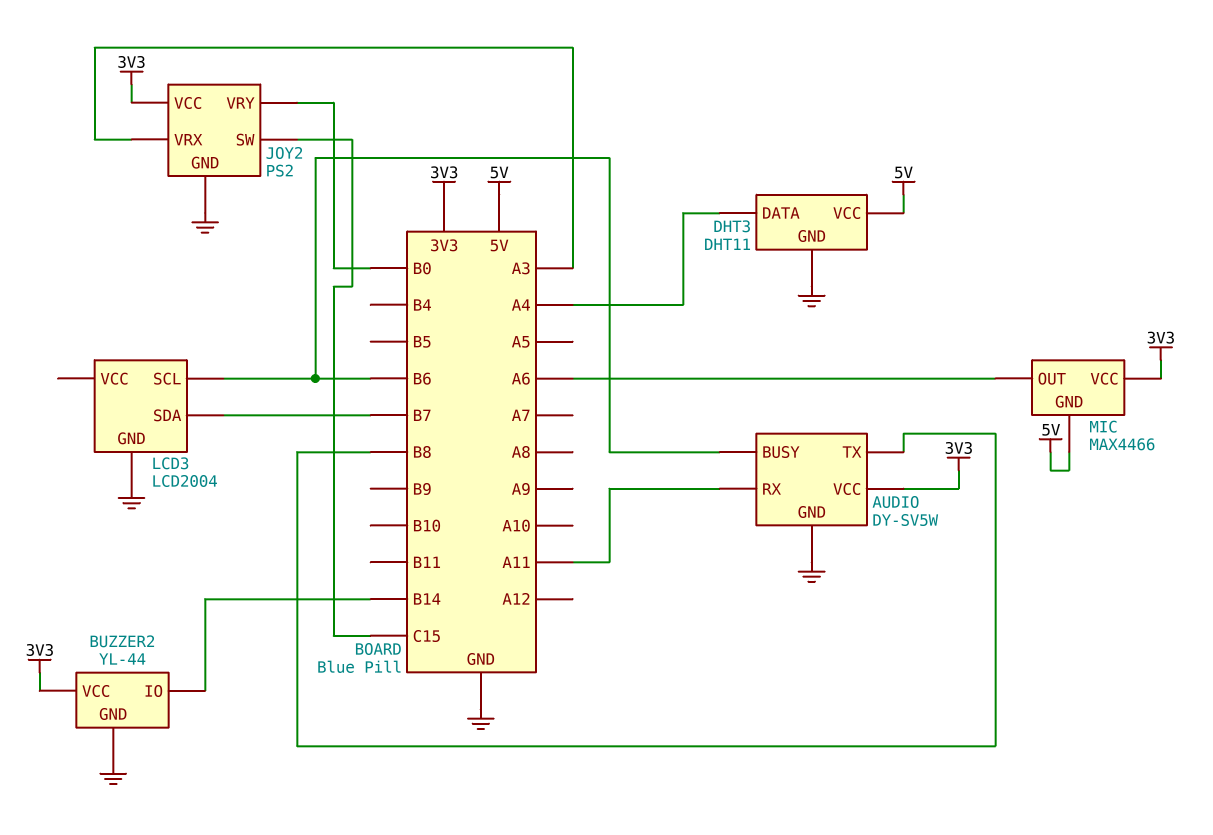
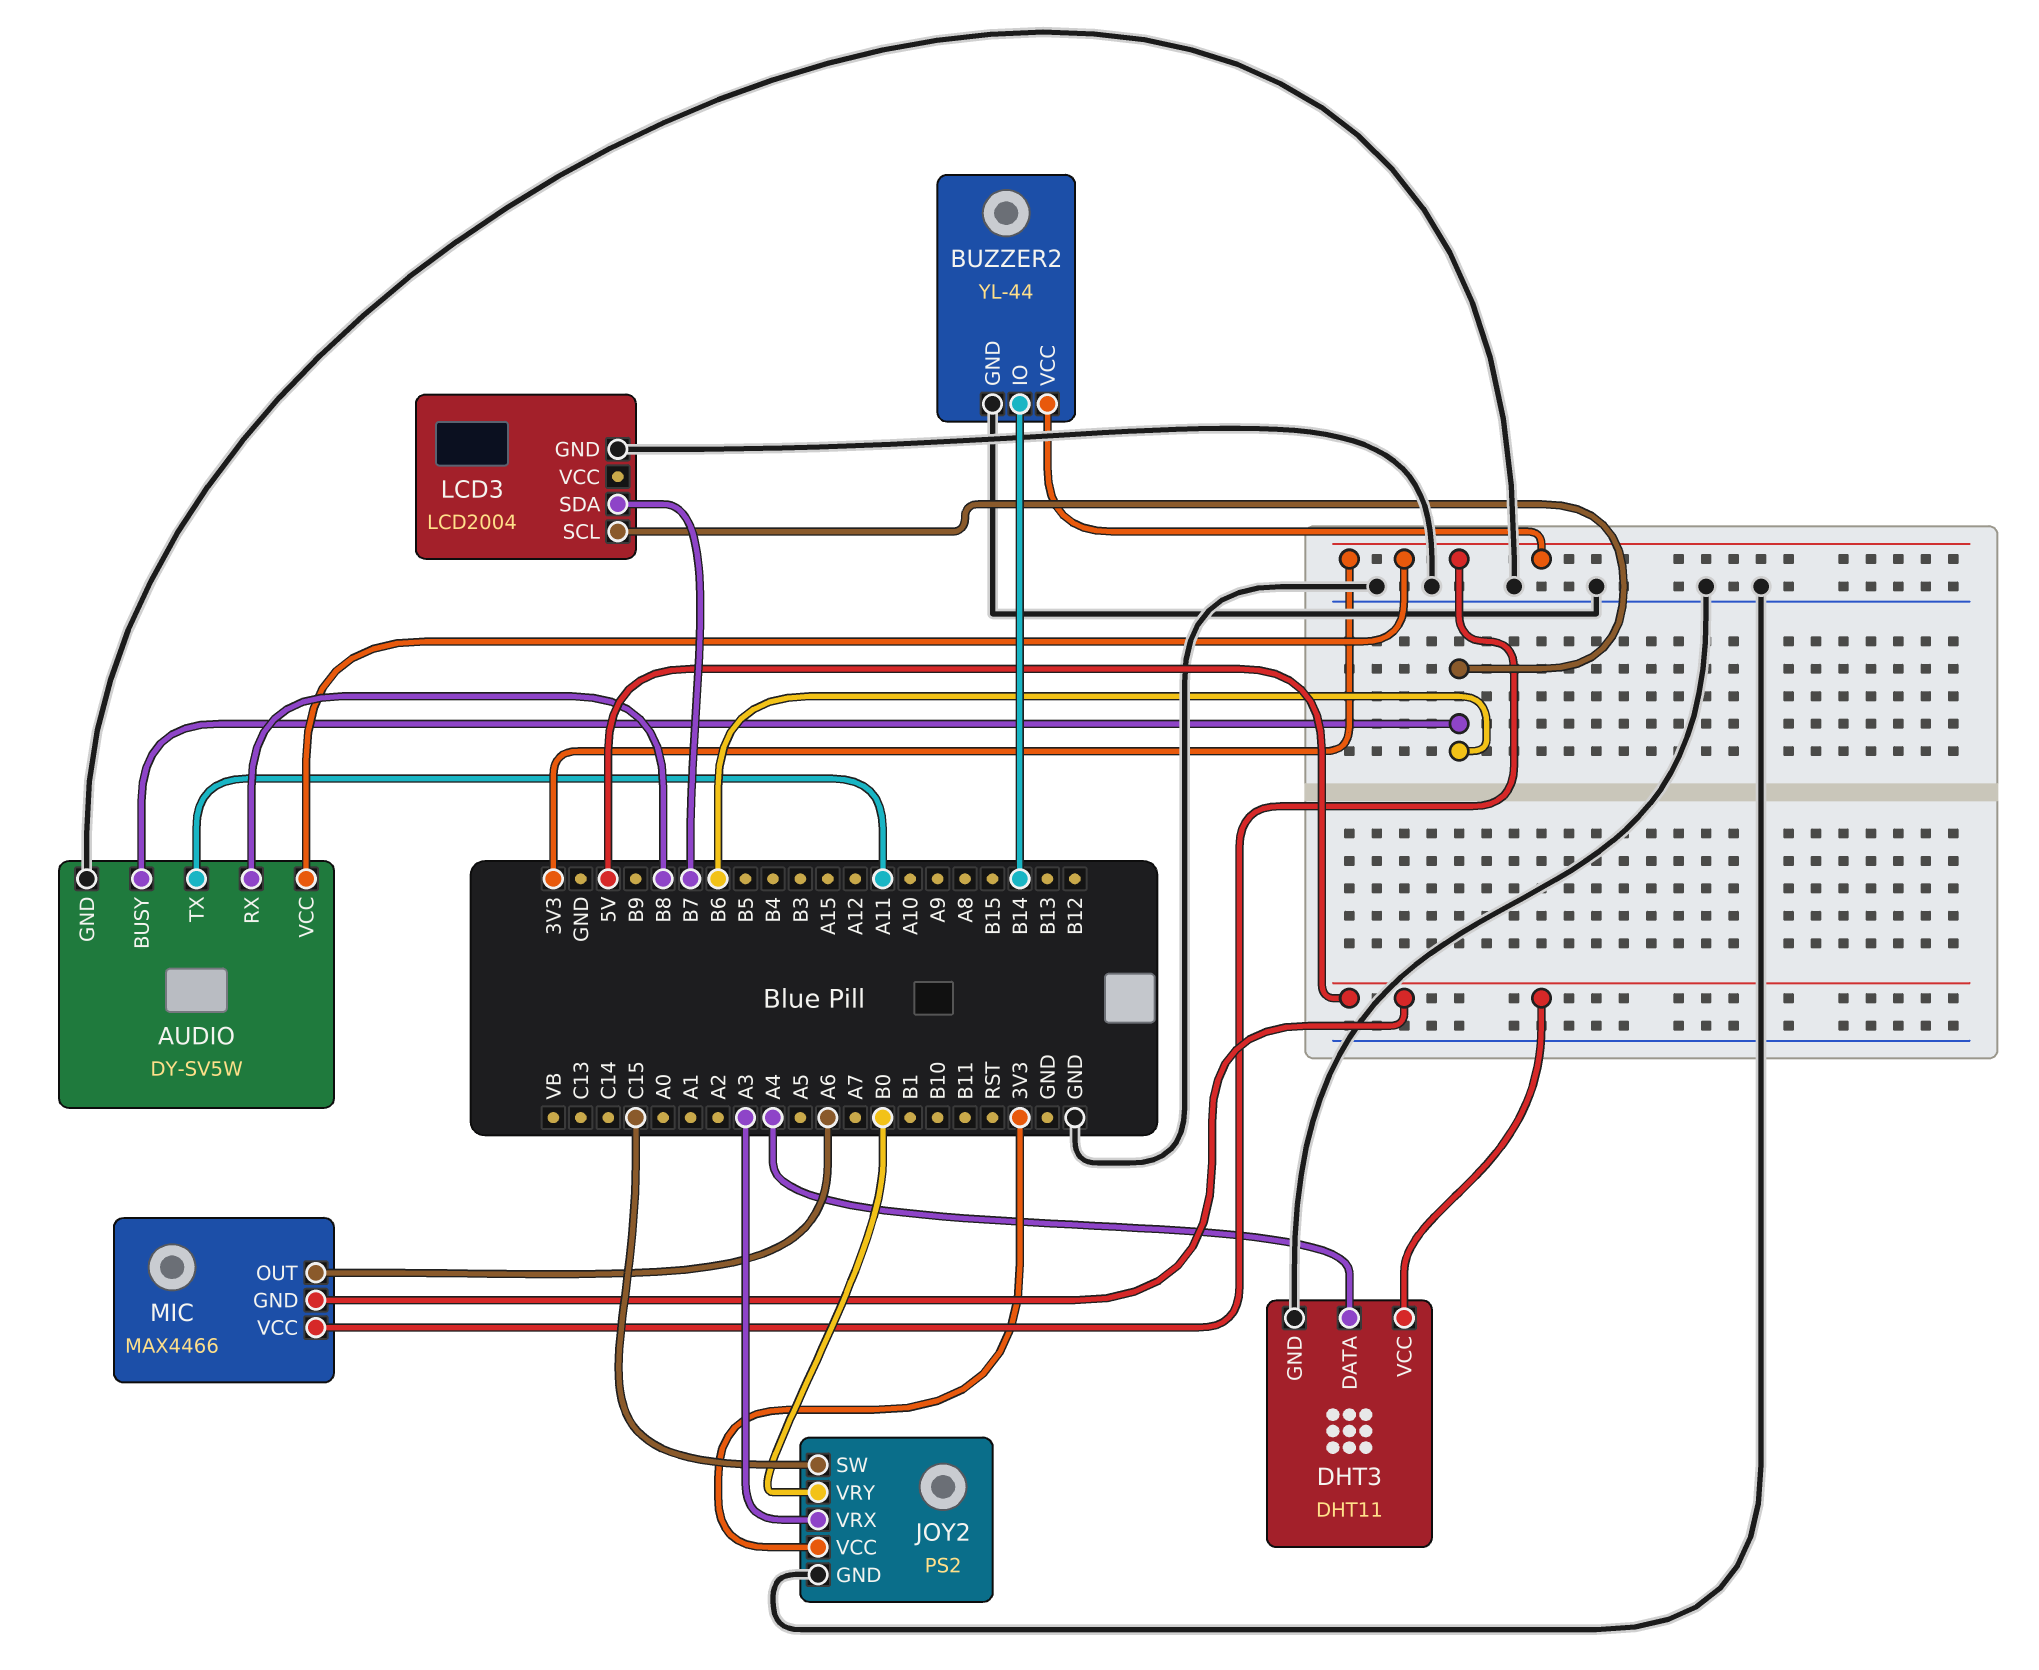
AUDIO pin RX: A11 -> B8
AUDIO pin TX: B8 -> A11

